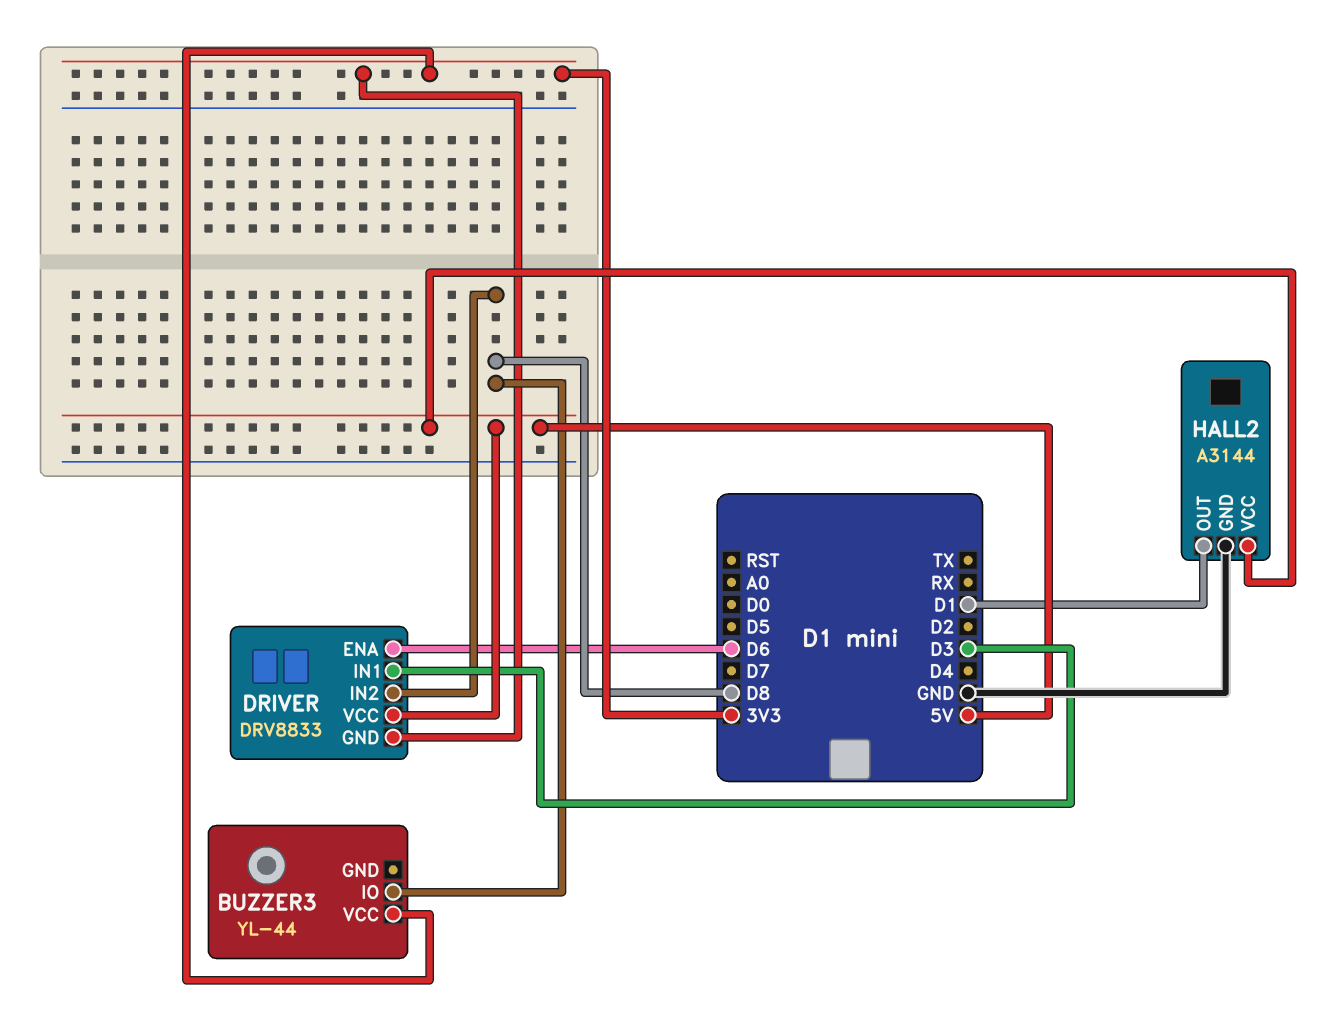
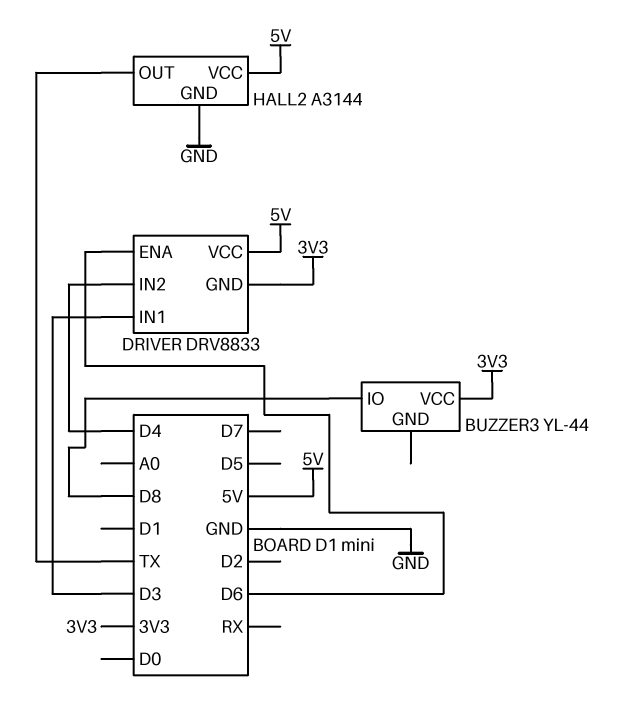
DRIVER pin IN2: D8 -> D4
HALL2 pin OUT: D1 -> TX

